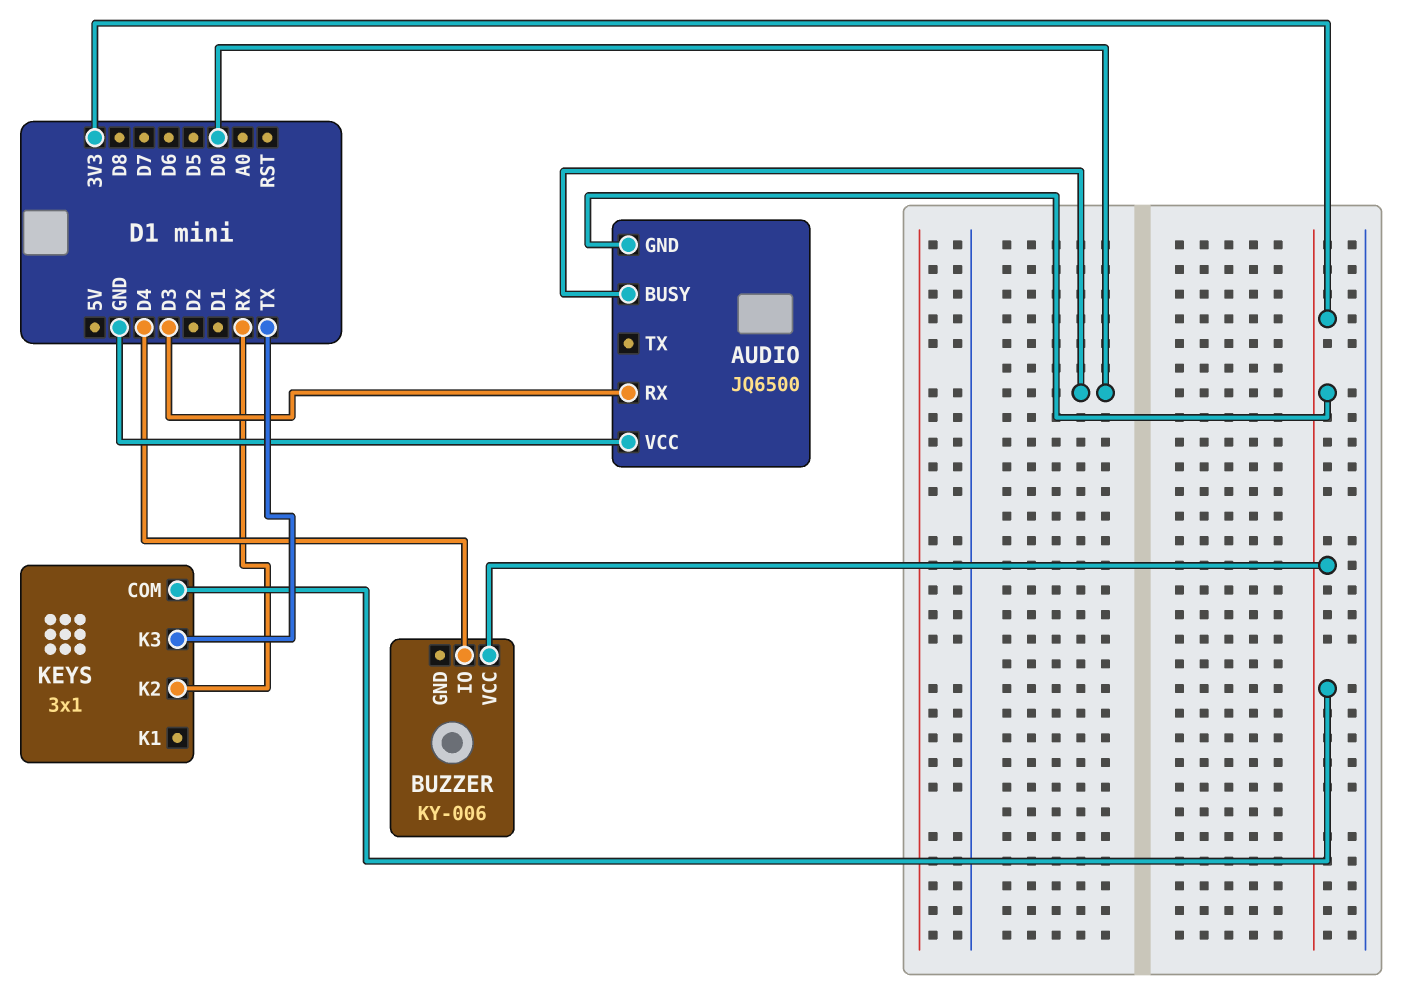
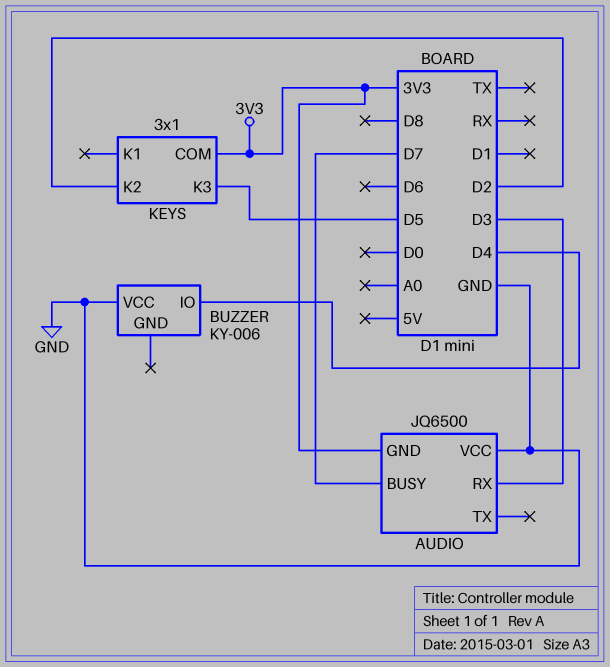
AUDIO pin BUSY: D0 -> D7
BUZZER pin VCC: 3V3 -> GND
KEYS pin K2: RX -> D2
KEYS pin K3: TX -> D5

